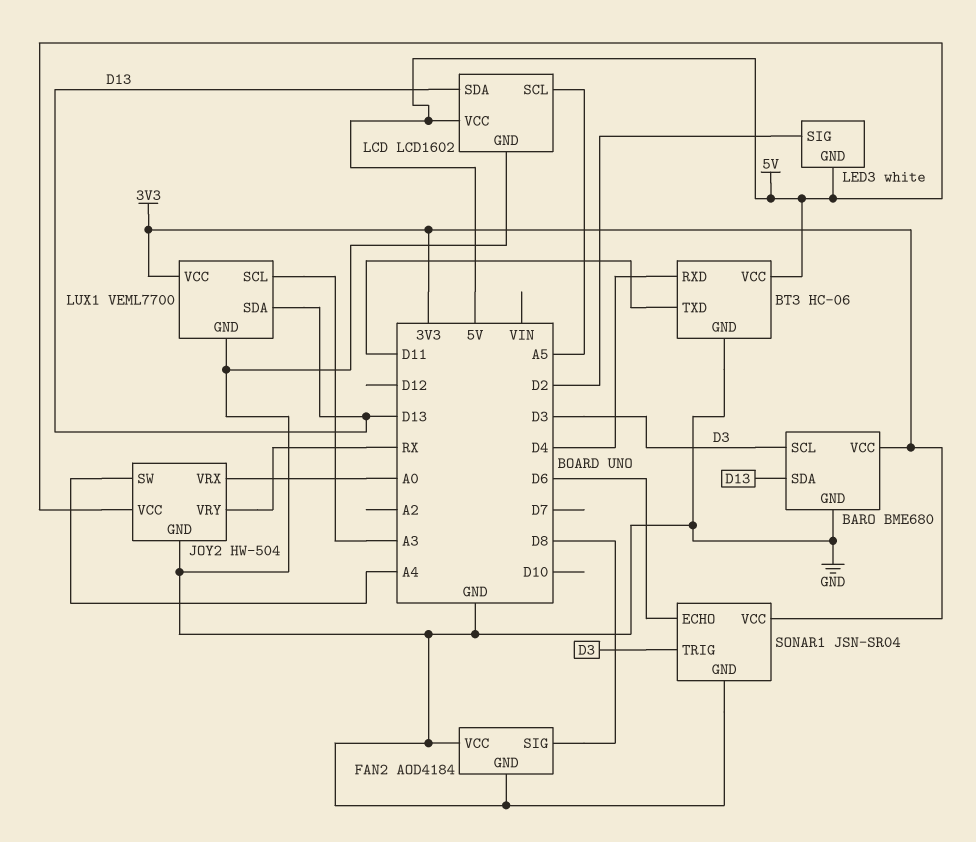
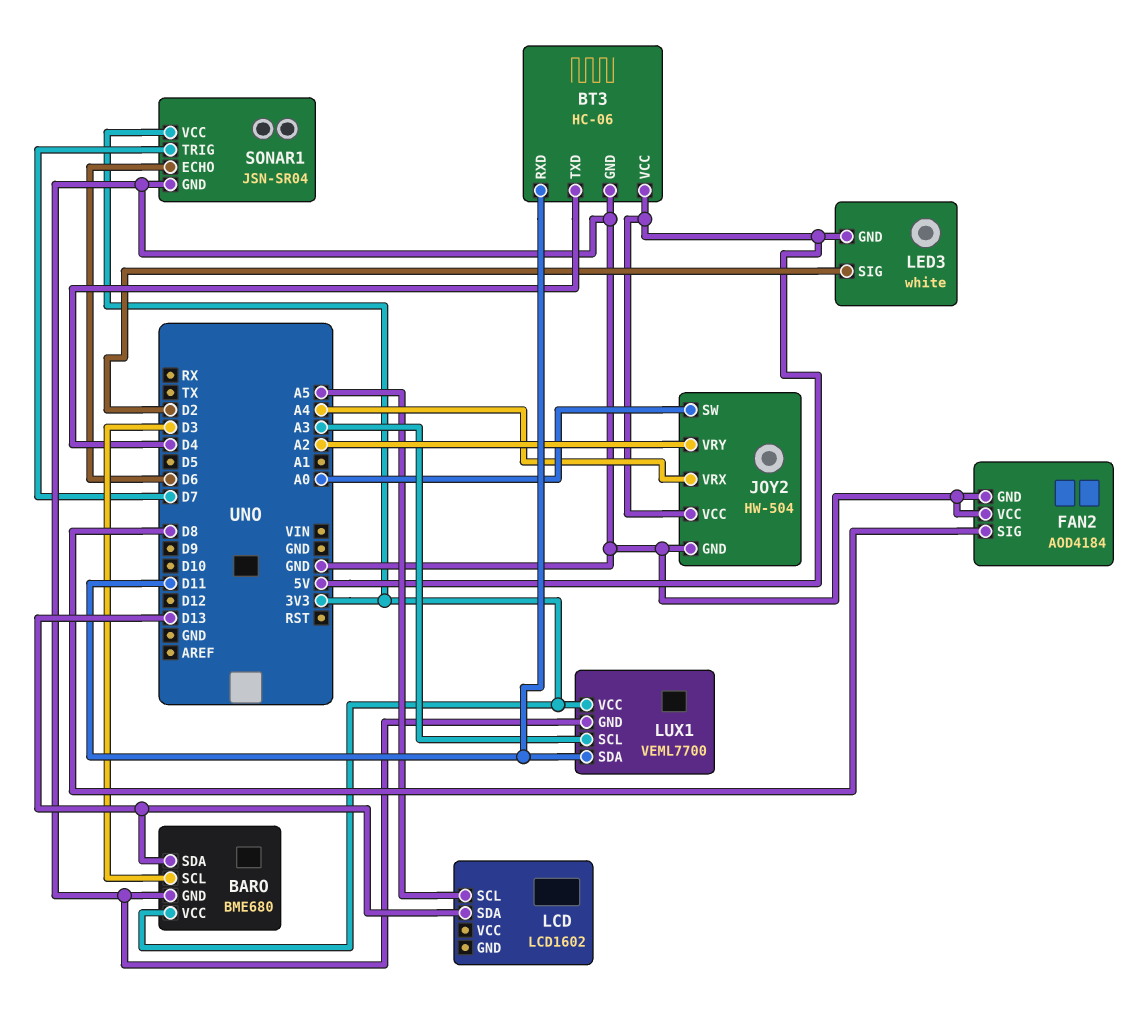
BT3 pin RXD: D4 -> D11
BT3 pin TXD: D11 -> D4
JOY2 pin SW: A4 -> A0
JOY2 pin VRX: A0 -> A4
JOY2 pin VRY: RX -> A2
LCD pin GND: GND -> none
LCD pin VCC: 5V -> none
LUX1 pin SDA: D13 -> D11
SONAR1 pin TRIG: D3 -> D7

